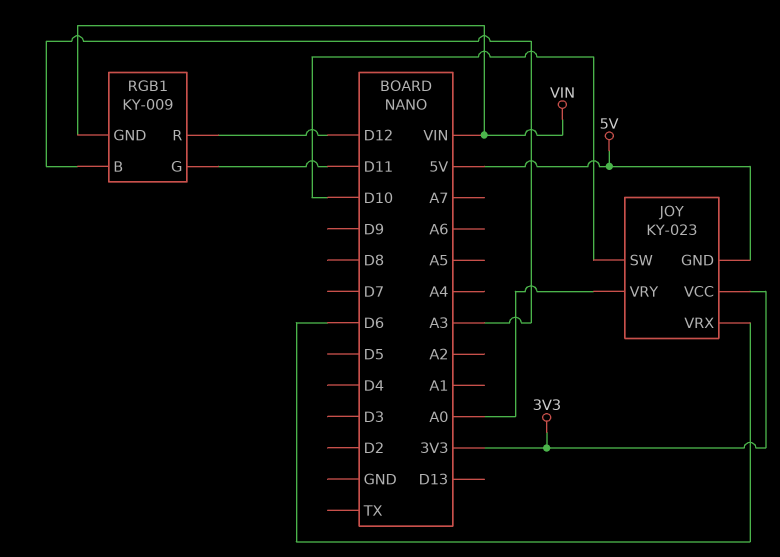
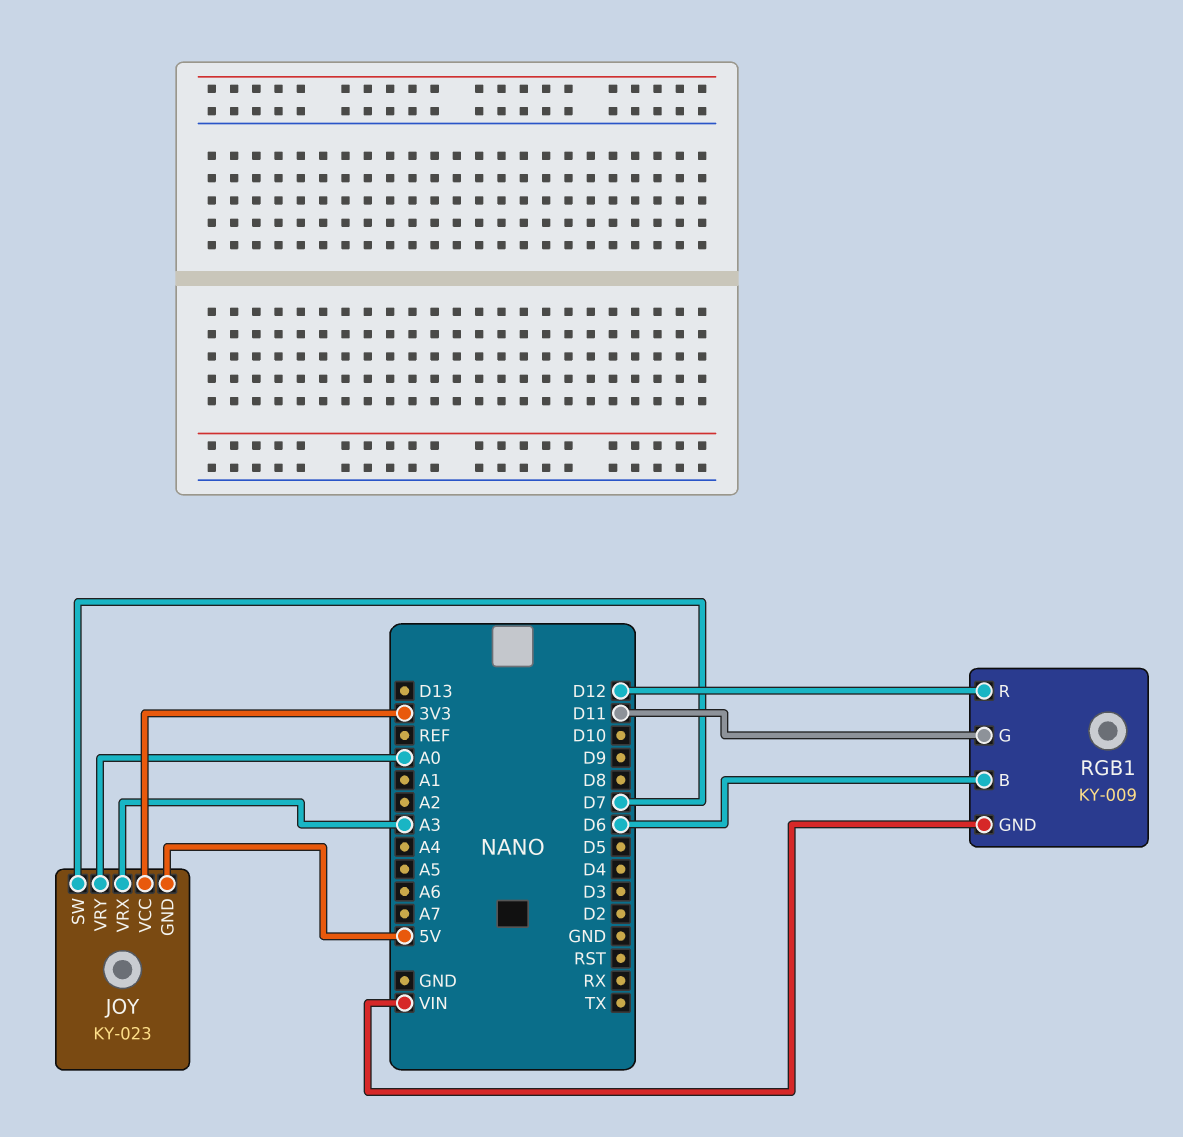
JOY pin SW: D10 -> D7
JOY pin VRX: D6 -> A3
RGB1 pin B: A3 -> D6

